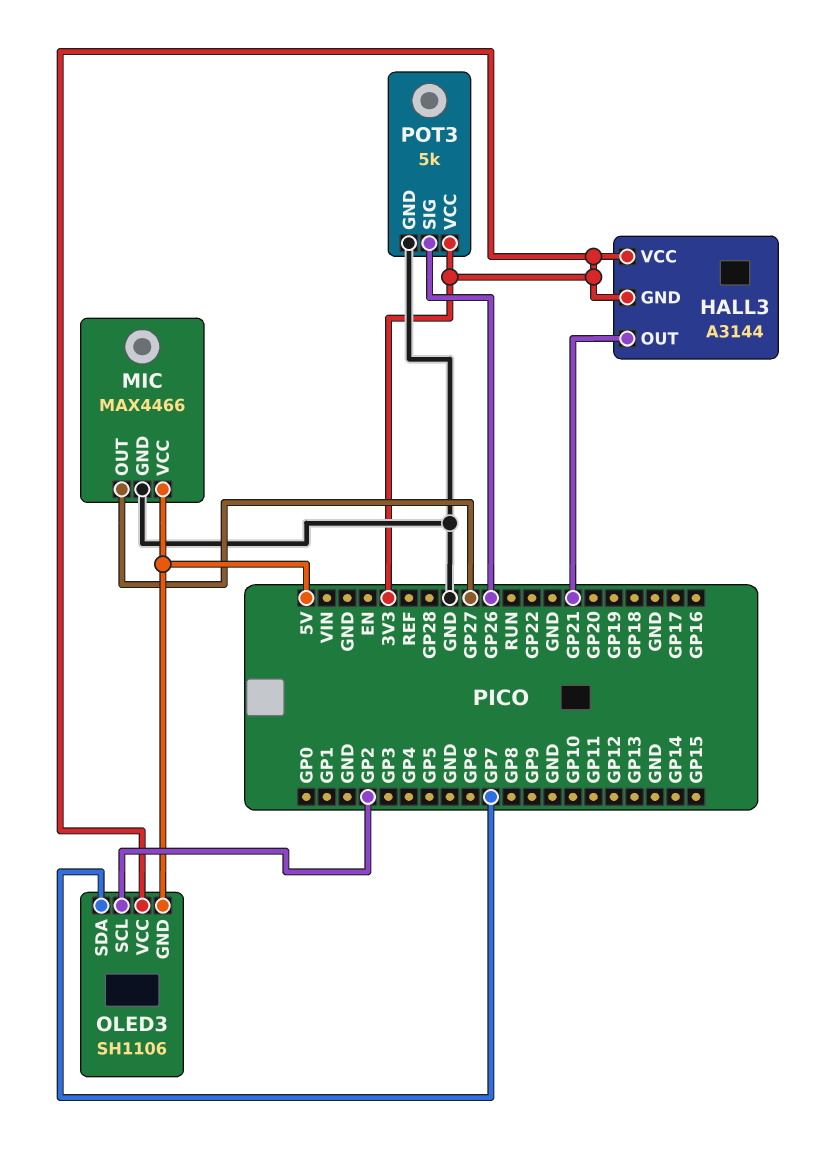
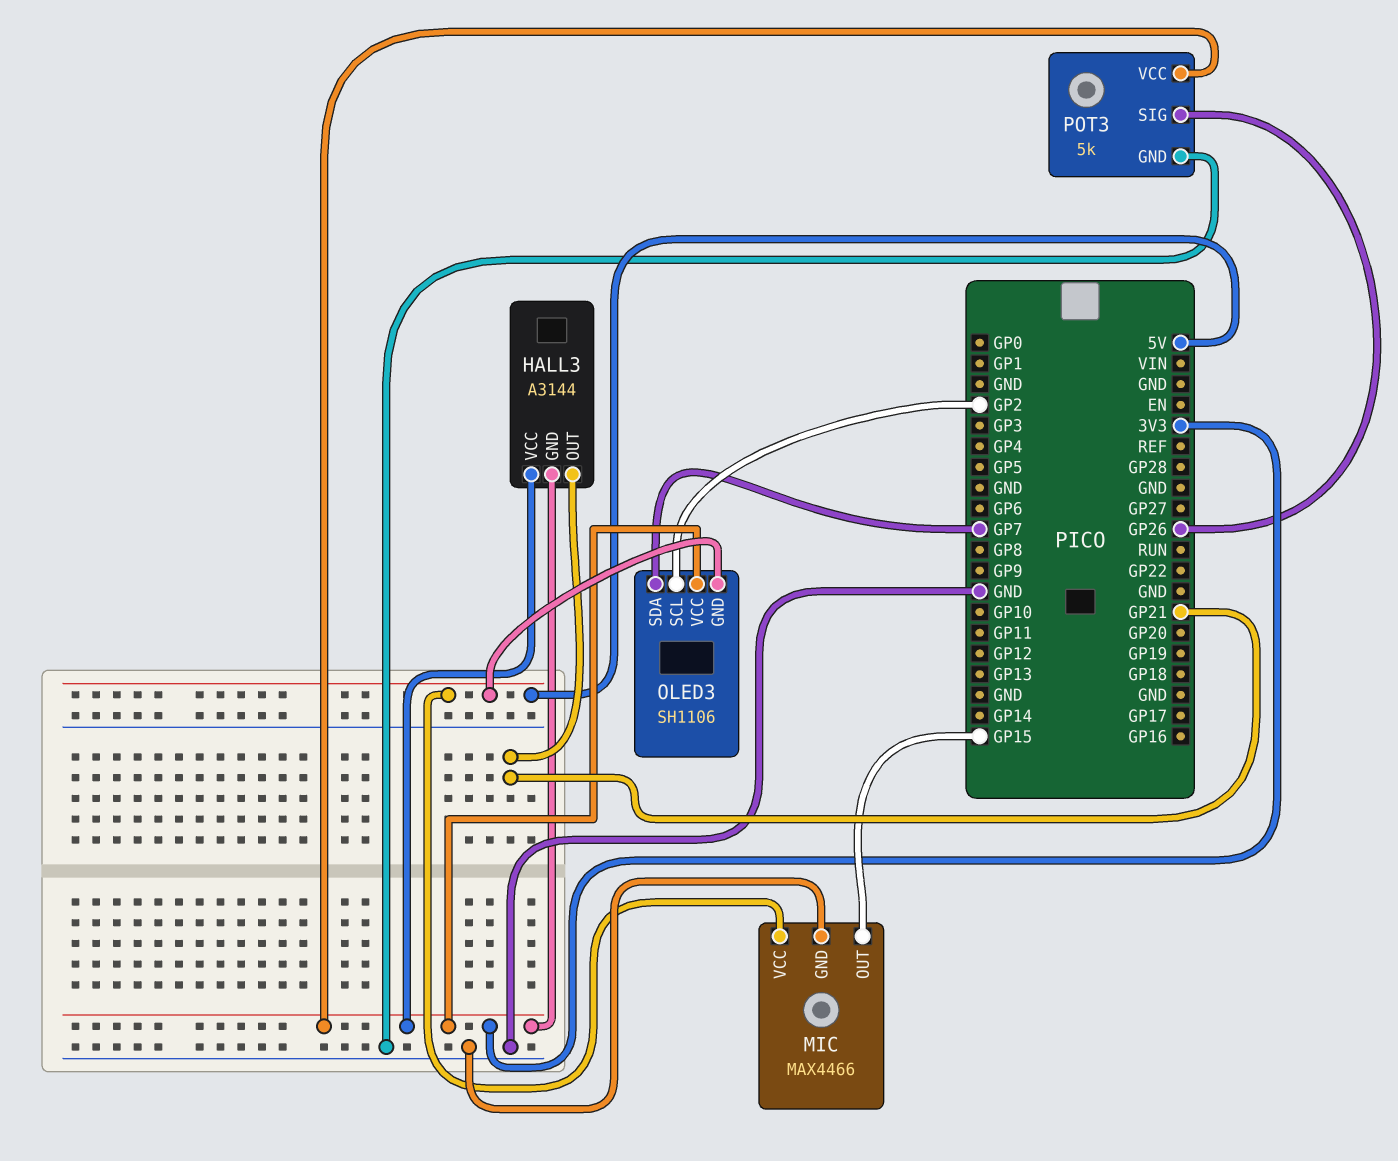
MIC pin OUT: GP27 -> GP15

